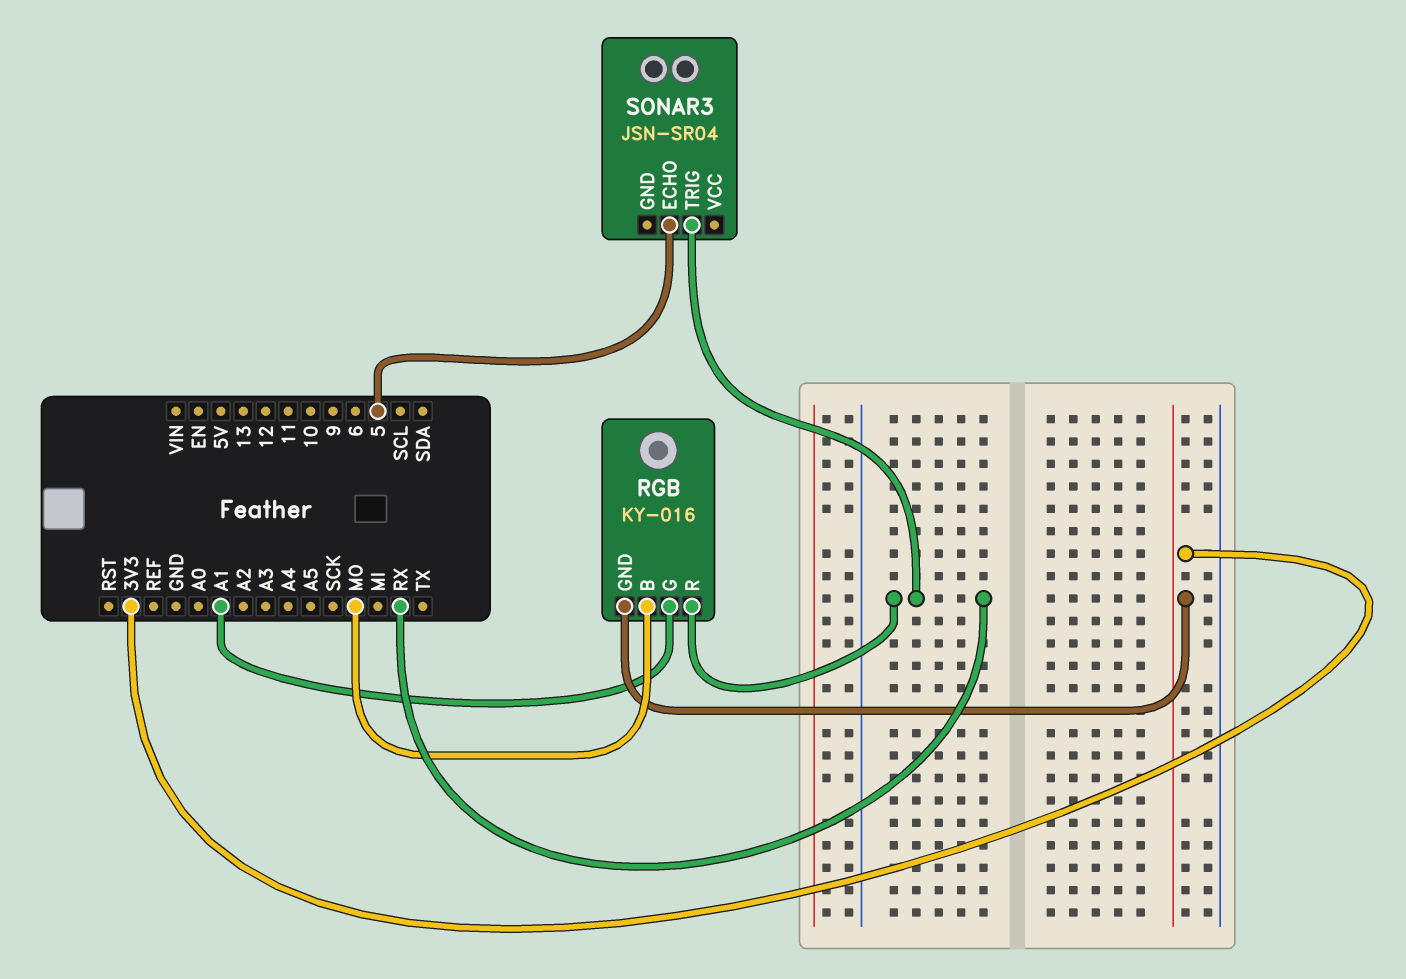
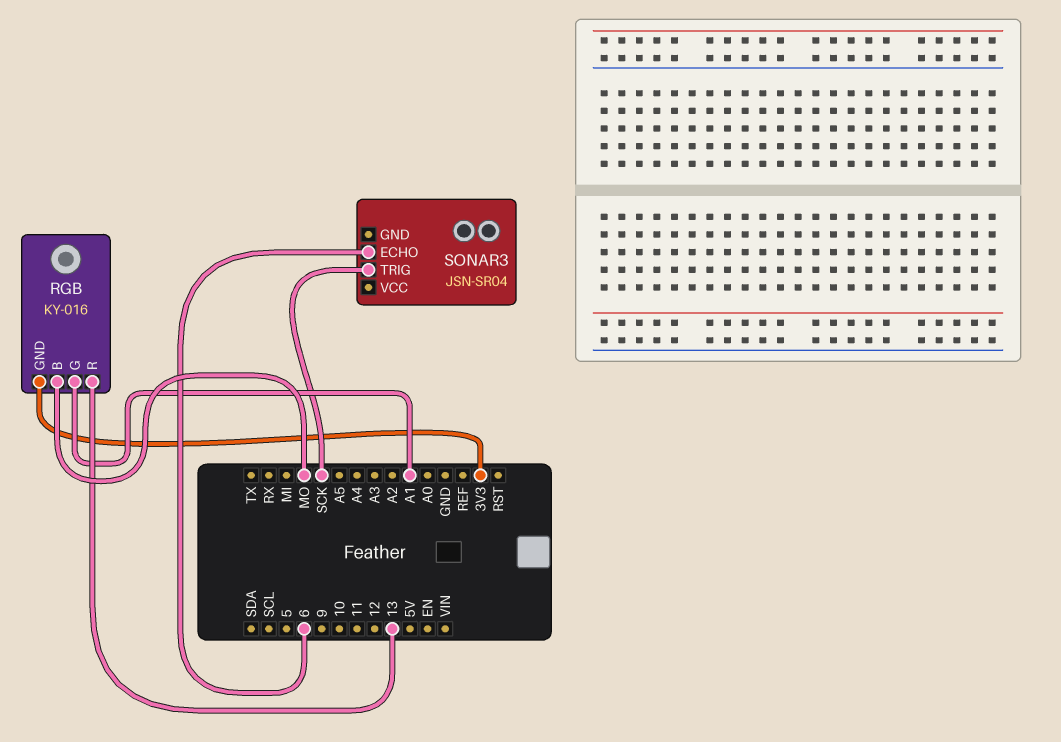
RGB pin R: RX -> 13
SONAR3 pin ECHO: 5 -> 6
SONAR3 pin TRIG: RX -> SCK

